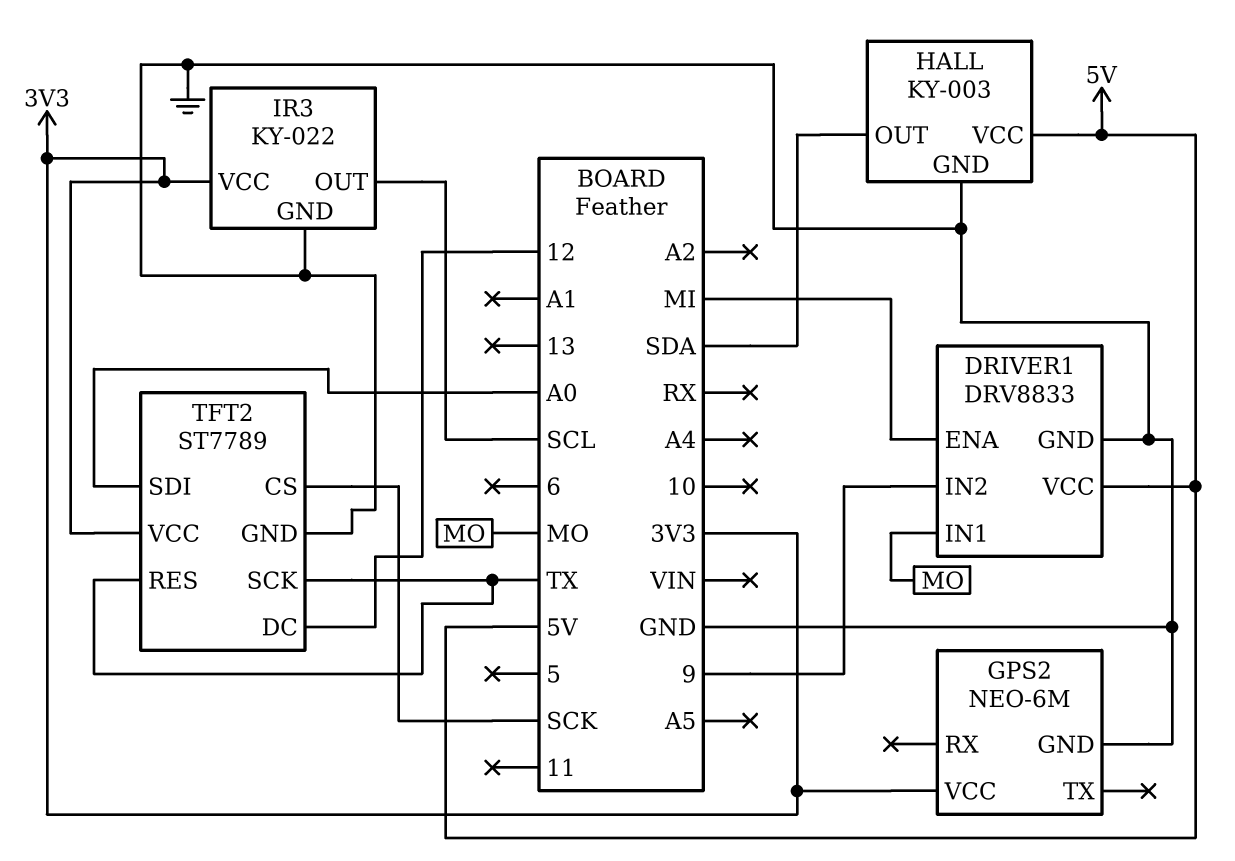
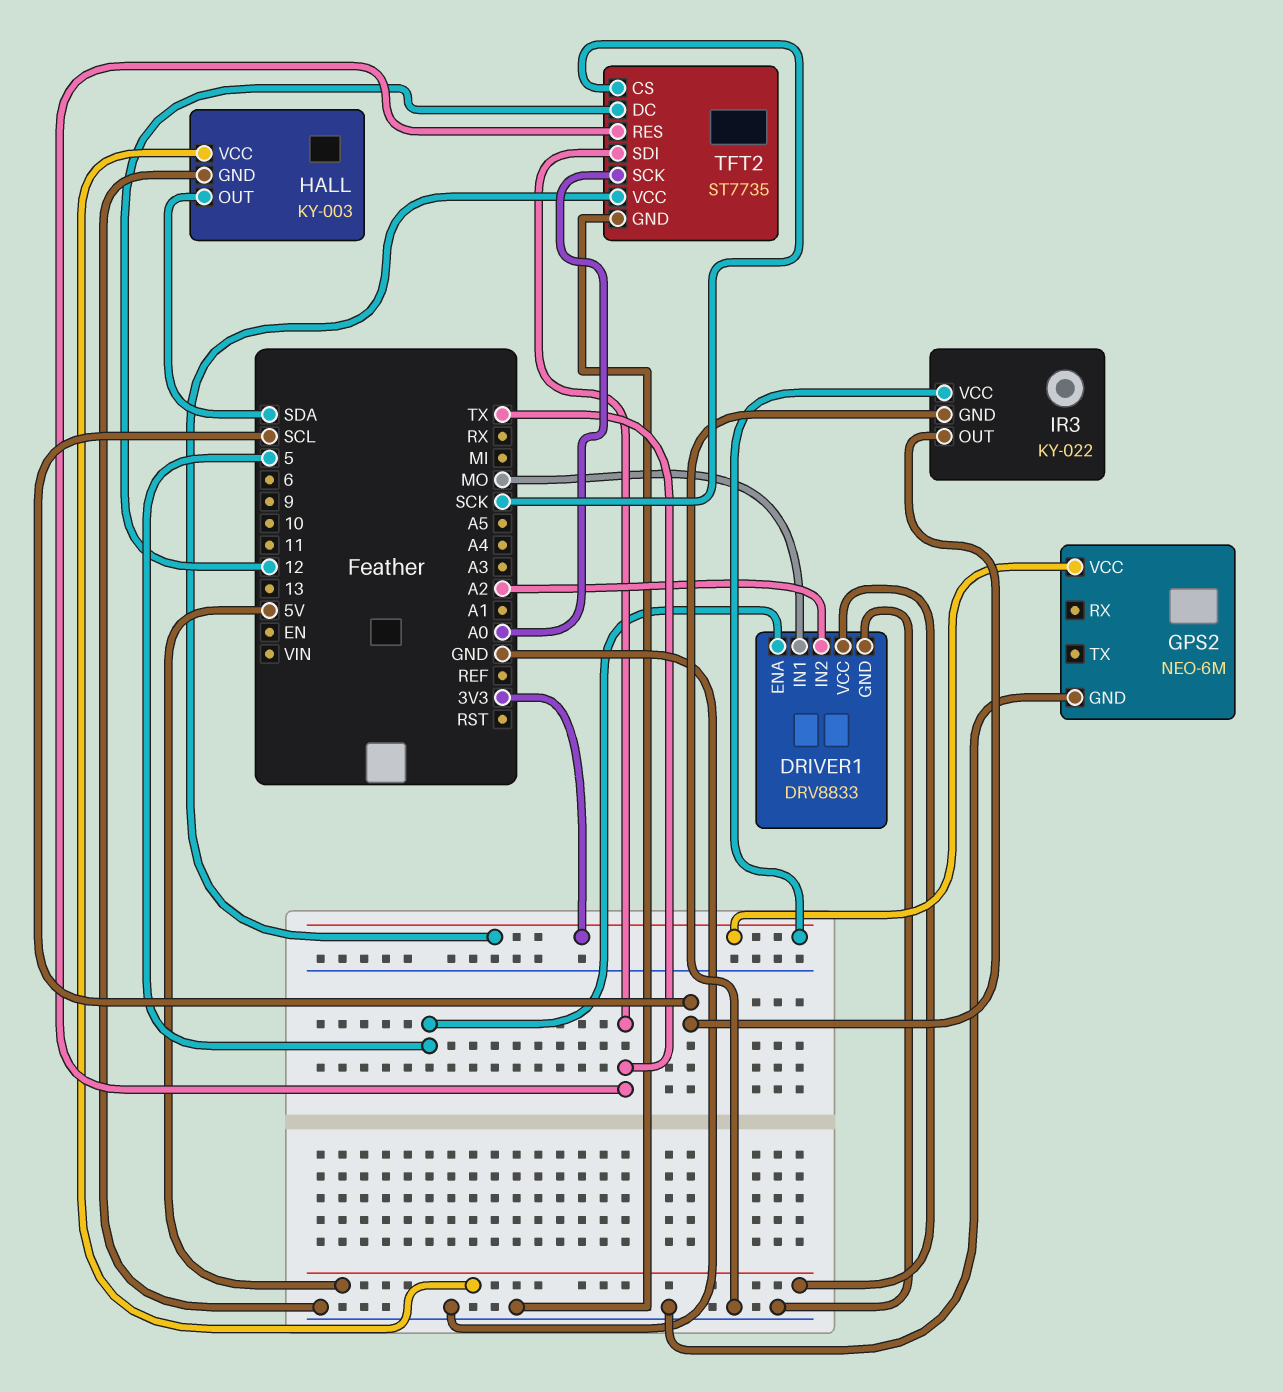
DRIVER1 pin ENA: MI -> 5
DRIVER1 pin IN2: 9 -> A2
TFT2: ST7789 -> ST7735
TFT2 pin SCK: TX -> A0
TFT2 pin SDI: A0 -> TX

